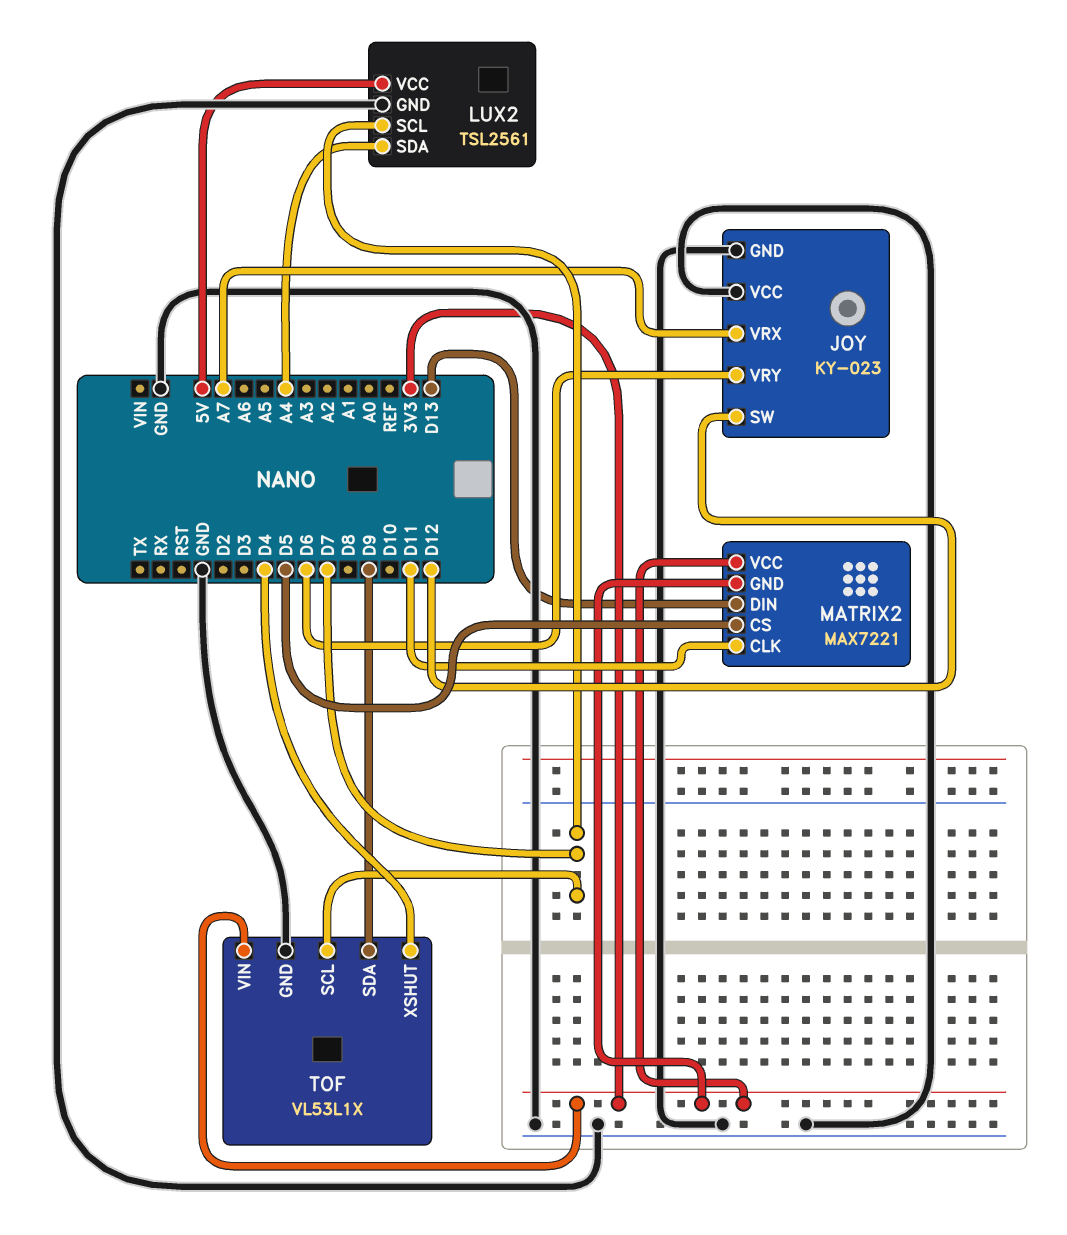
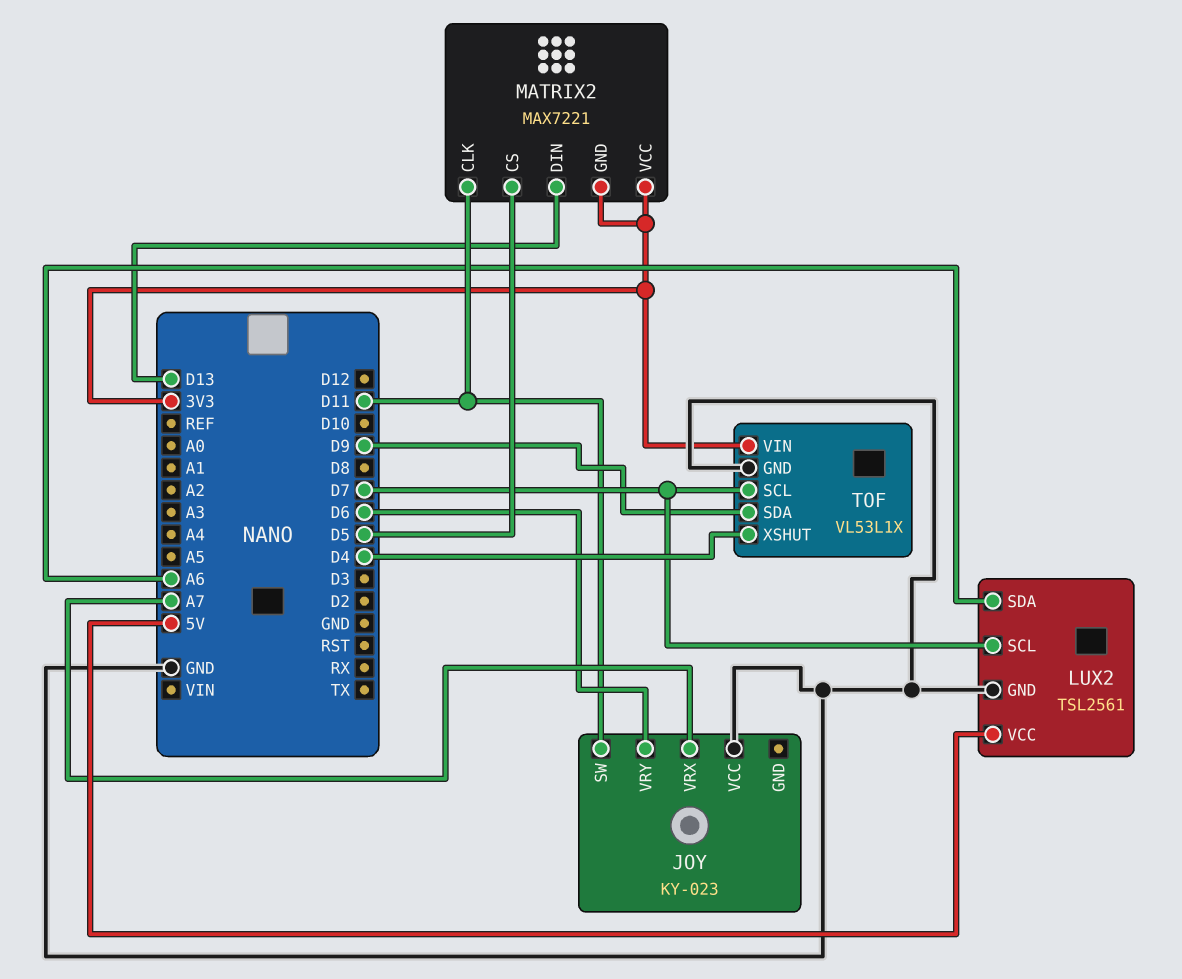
JOY pin GND: GND -> none
JOY pin SW: D12 -> D11
LUX2 pin SDA: A4 -> A6

